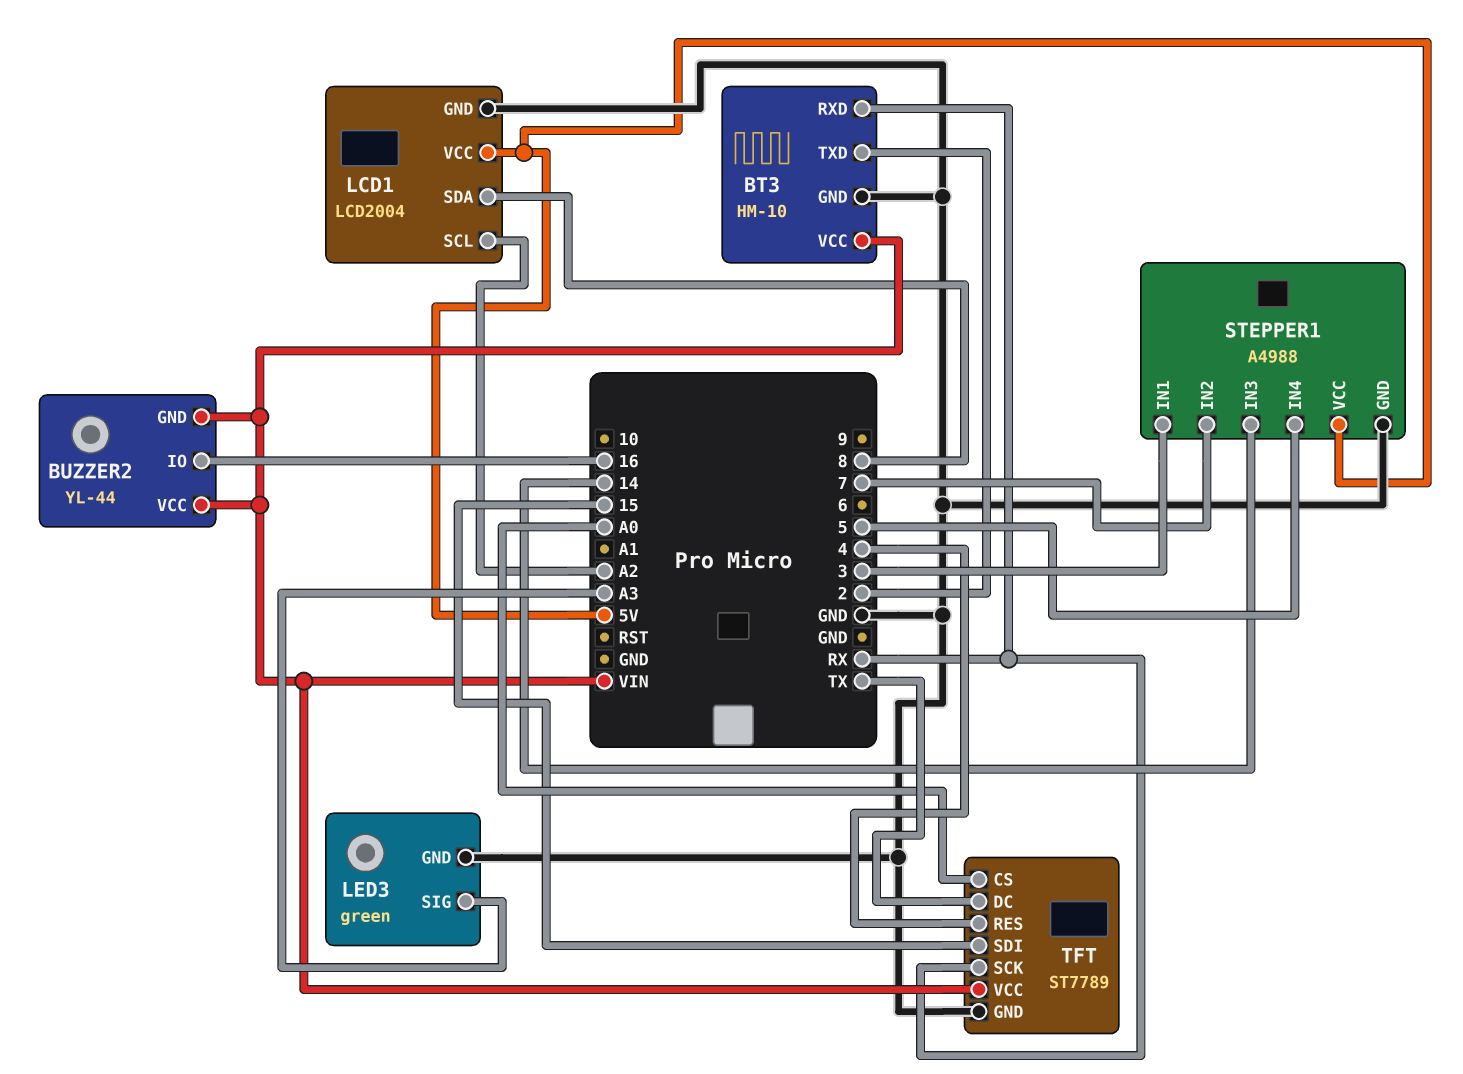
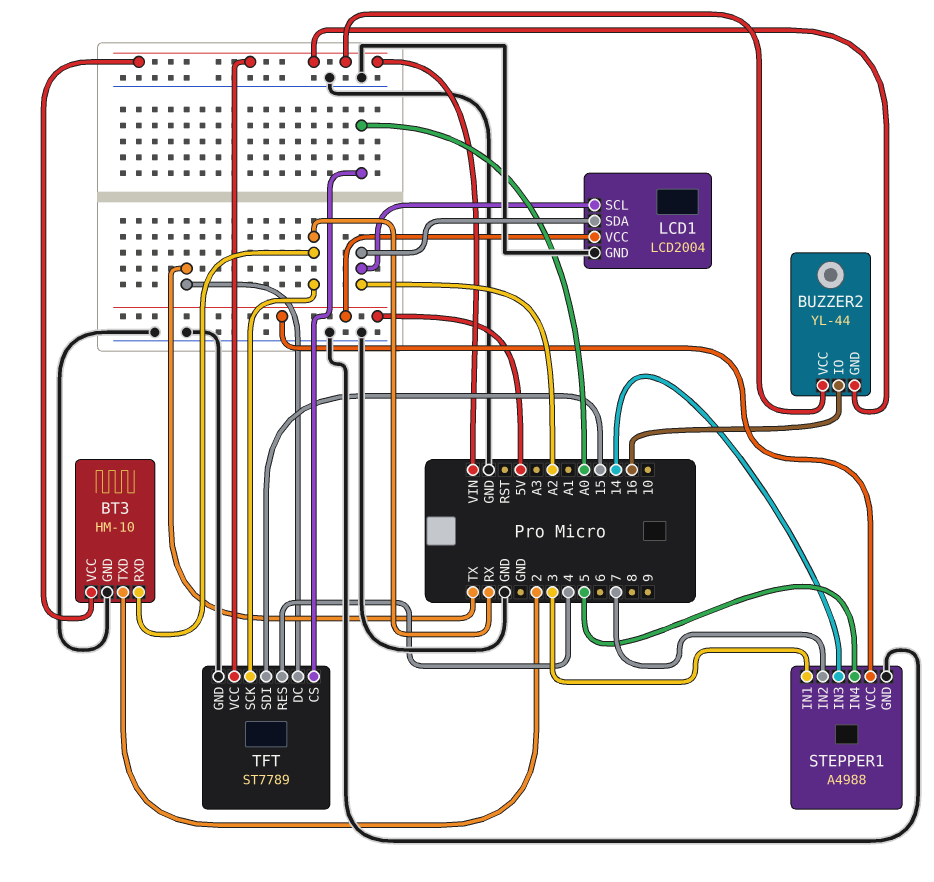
LCD1 pin SDA: 8 -> A2
LED3: green -> none
LED3 pin GND: GND -> none
LED3 pin SIG: A3 -> none

